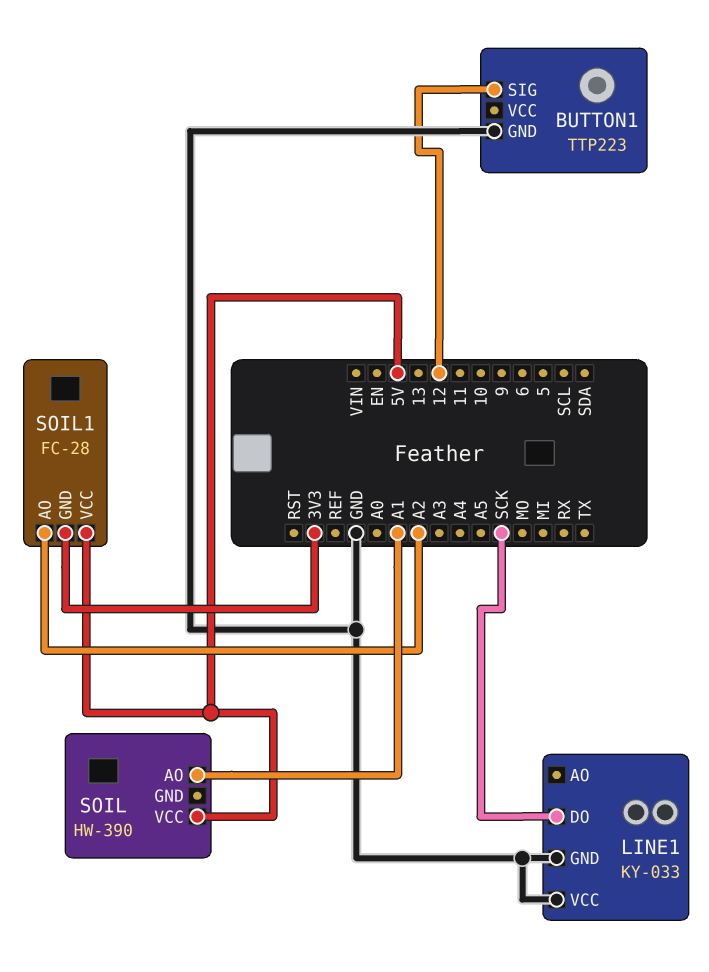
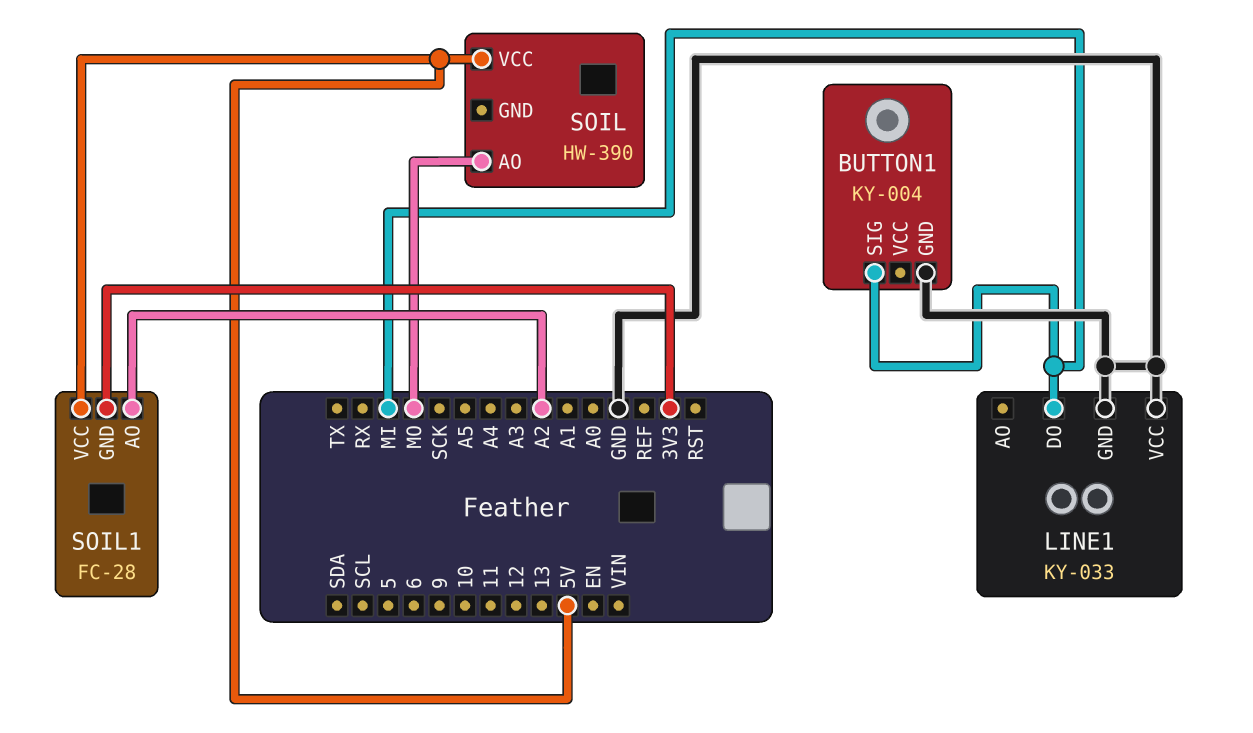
BUTTON1: TTP223 -> KY-004
BUTTON1 pin SIG: 12 -> MI
LINE1 pin DO: SCK -> MI
SOIL pin AO: A1 -> MO

